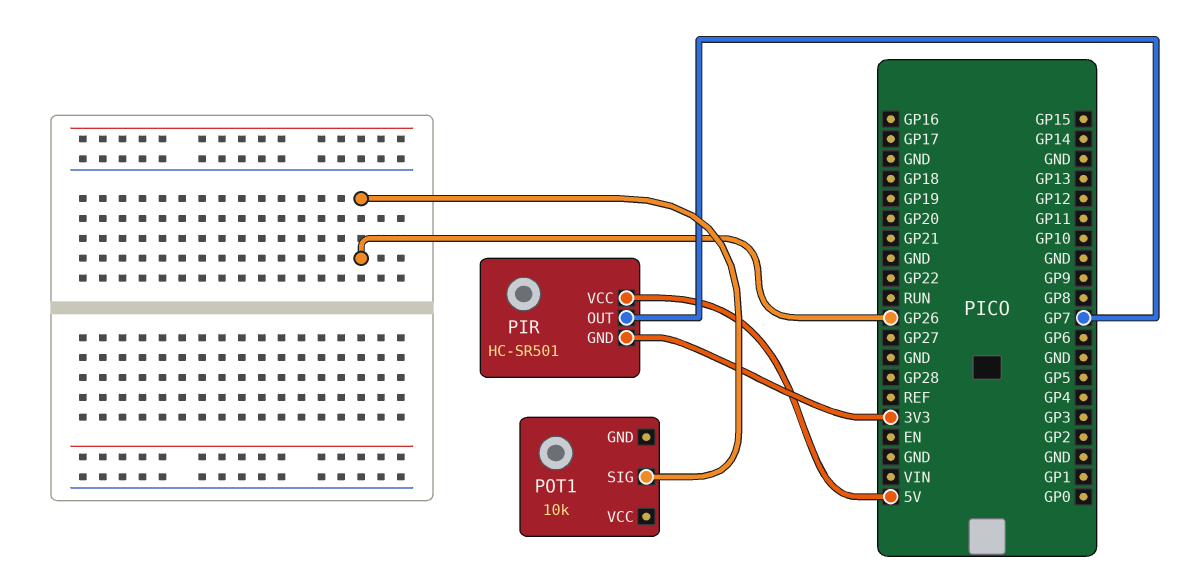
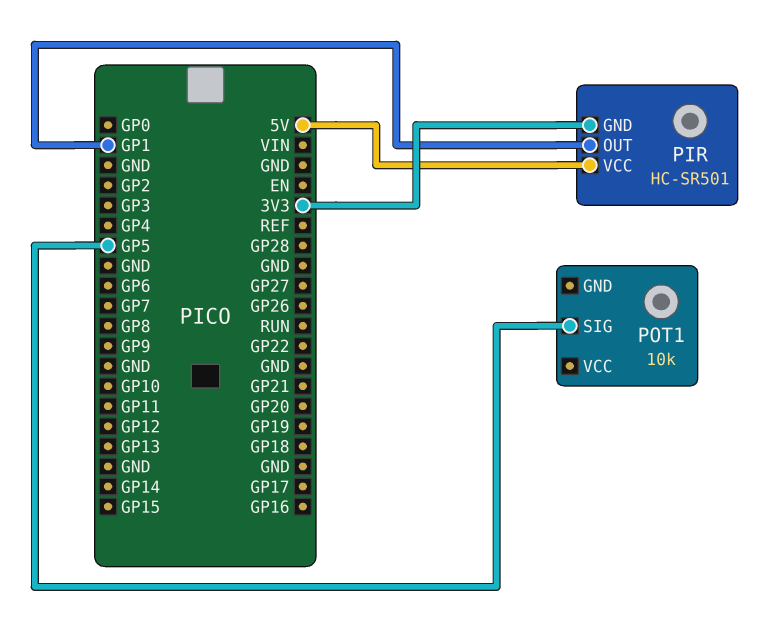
PIR pin OUT: GP7 -> GP1
POT1 pin SIG: GP26 -> GP5

